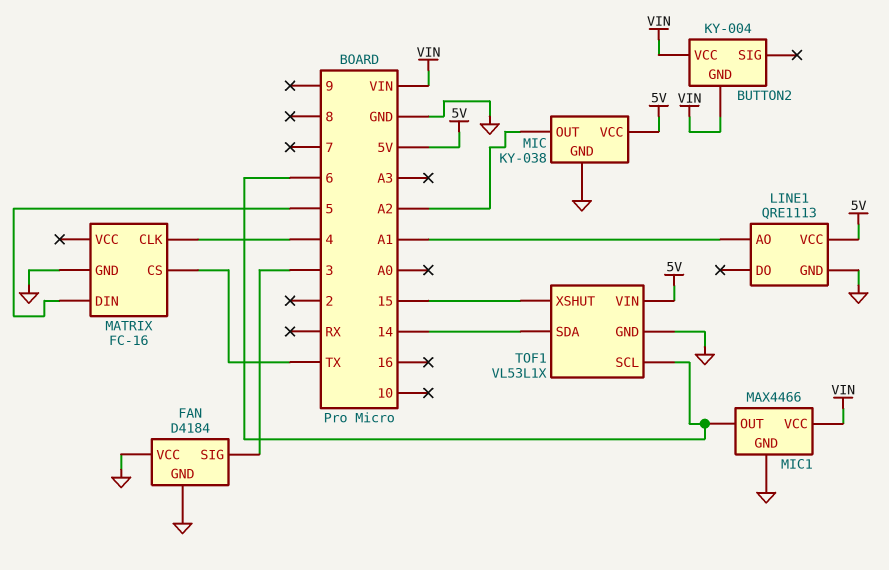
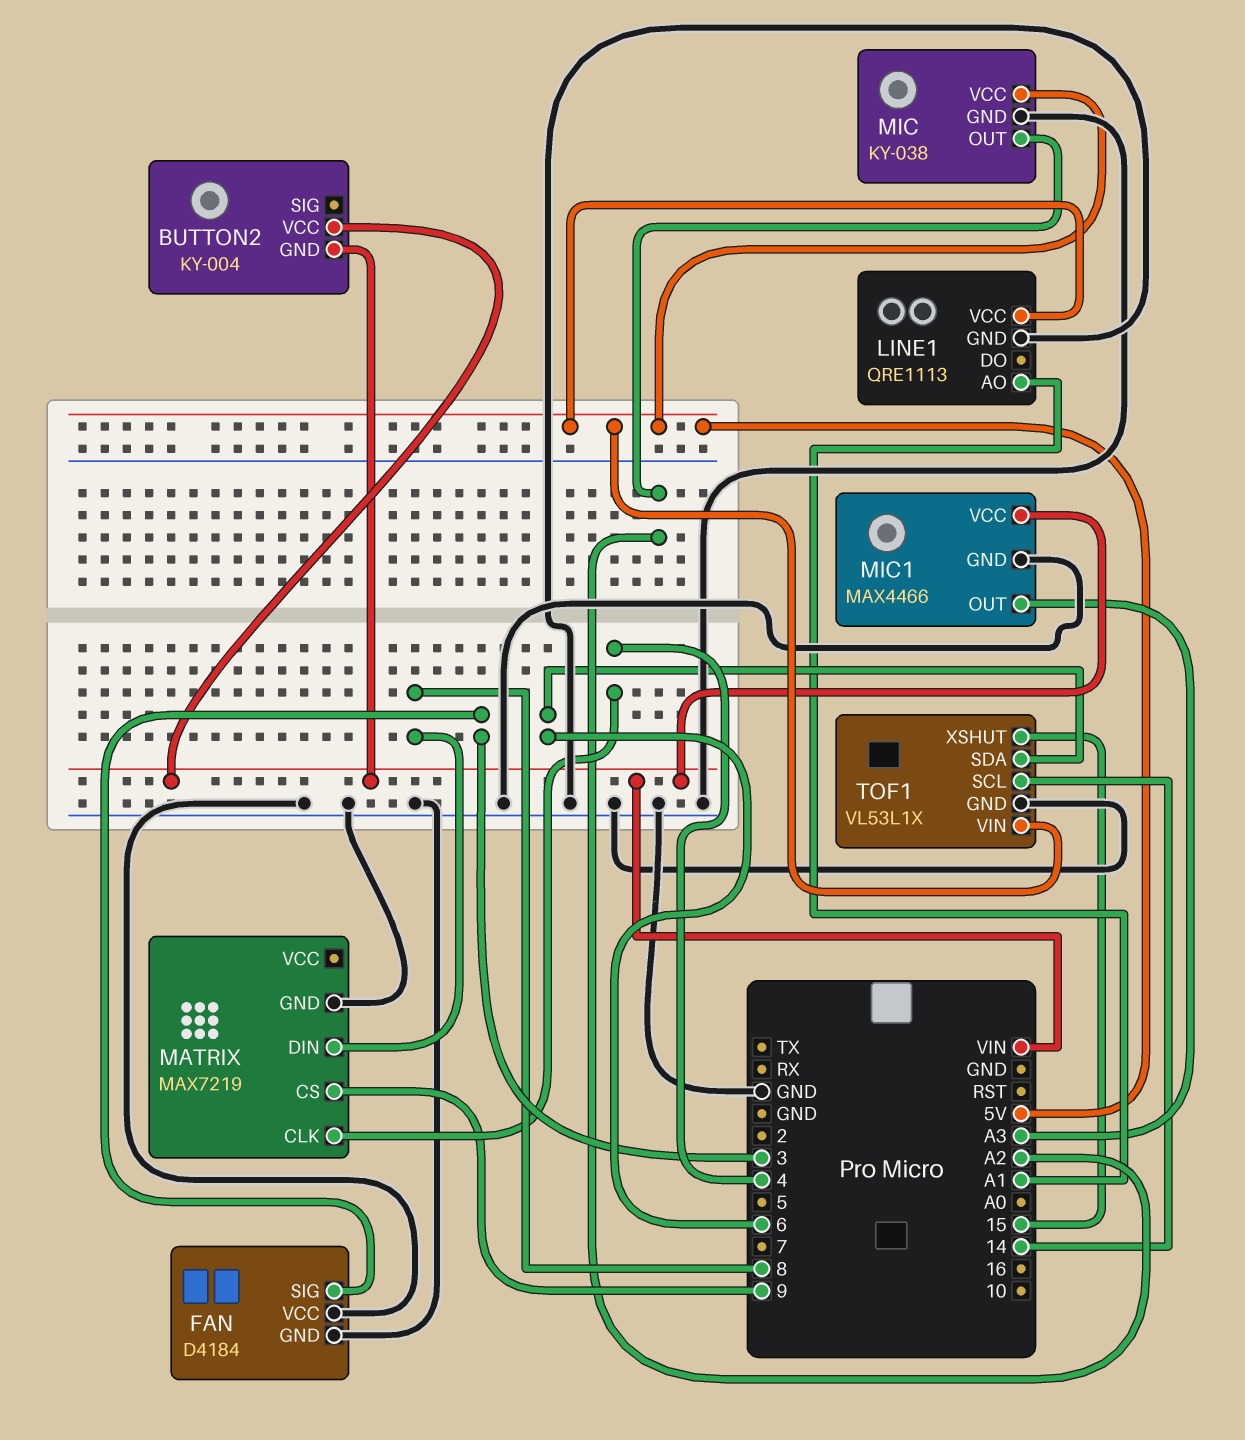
MATRIX: FC-16 -> MAX7219
MATRIX pin CS: TX -> 9
MATRIX pin DIN: 5 -> 8
MIC1 pin OUT: 6 -> A3
TOF1 pin SCL: 6 -> 14
TOF1 pin SDA: 14 -> 6

